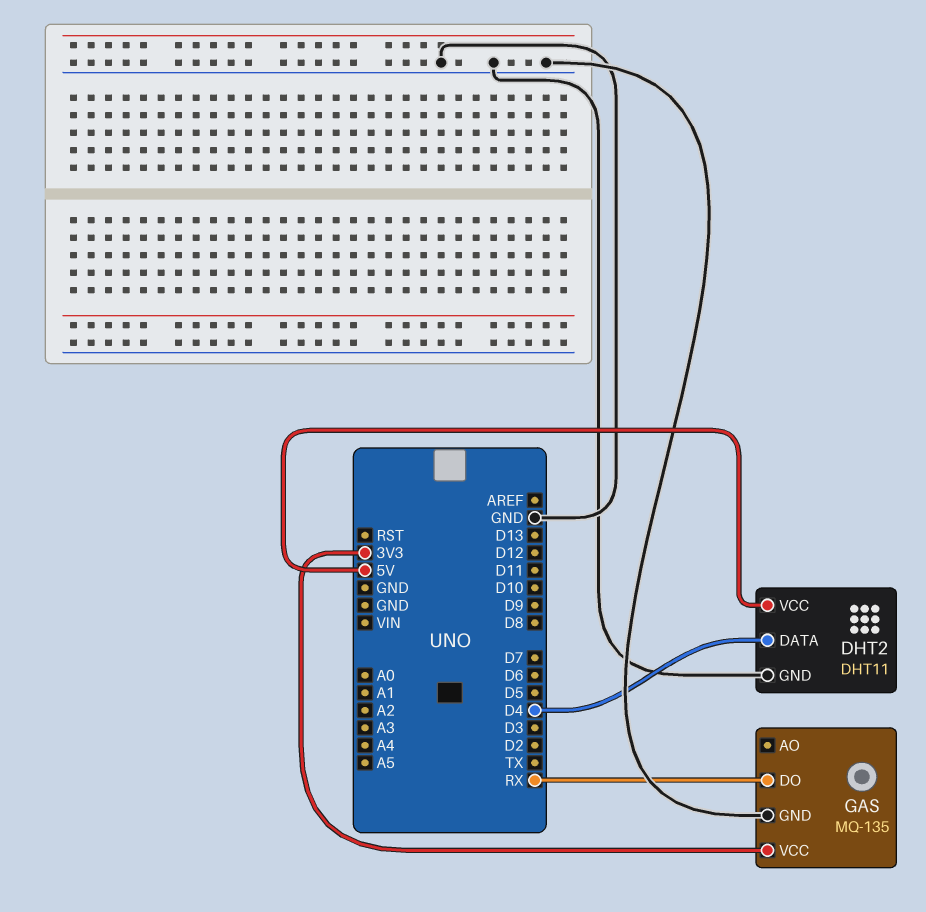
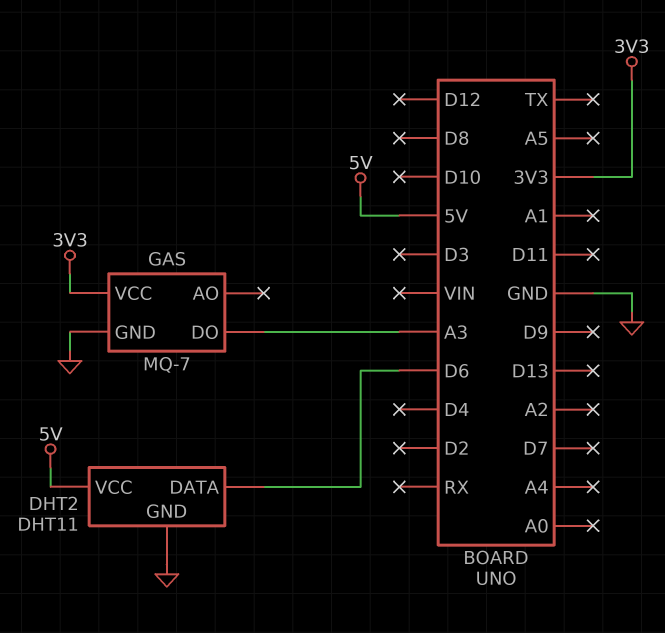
DHT2 pin DATA: D4 -> D6
GAS: MQ-135 -> MQ-7
GAS pin DO: RX -> A3

